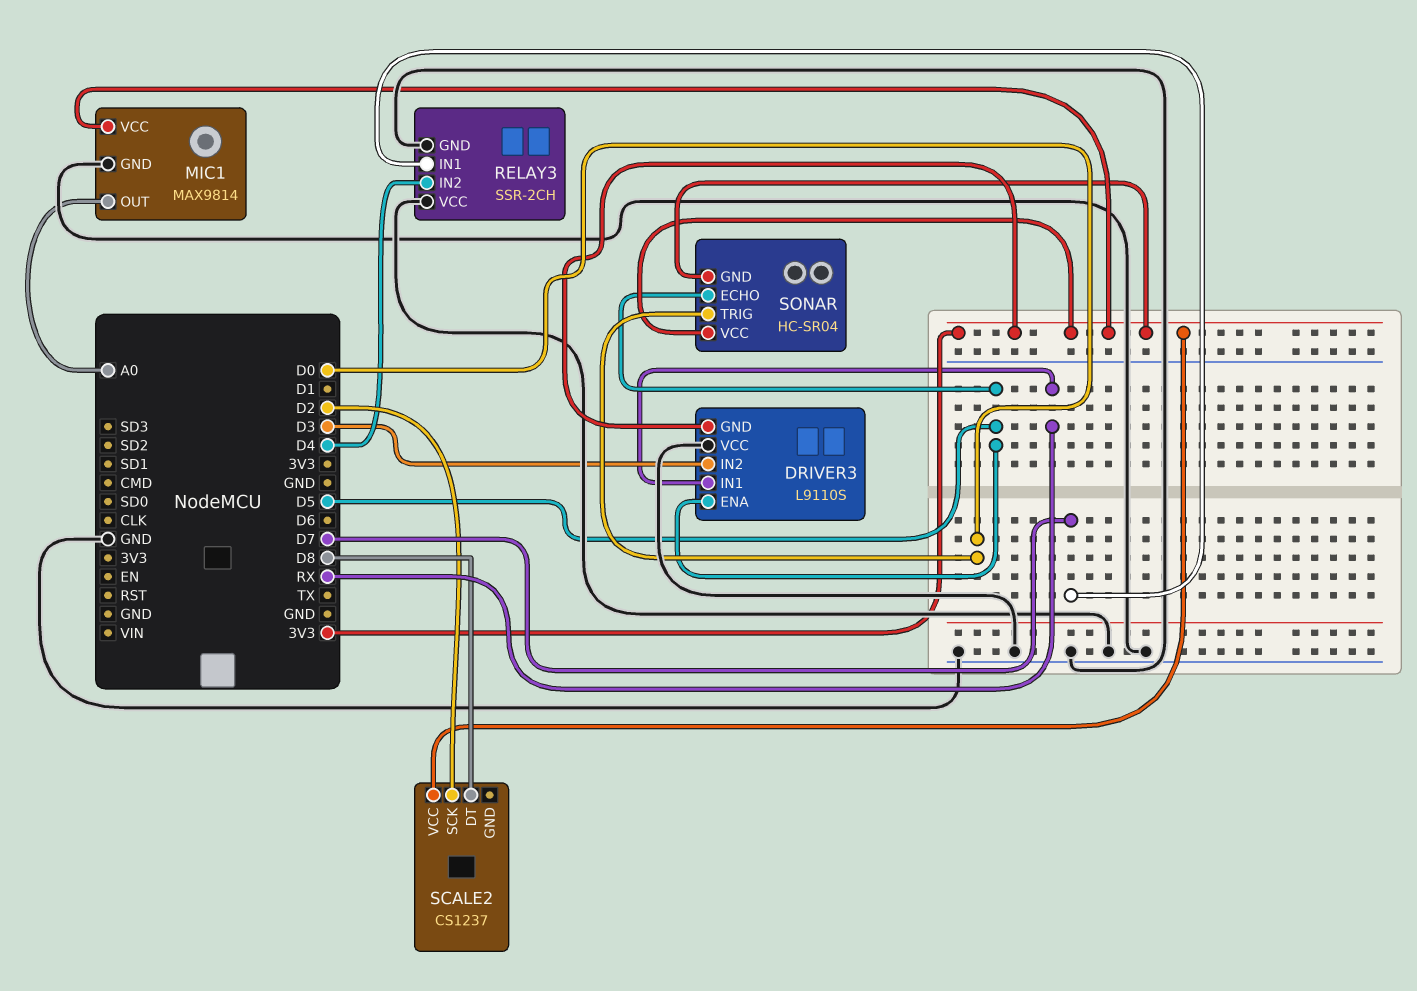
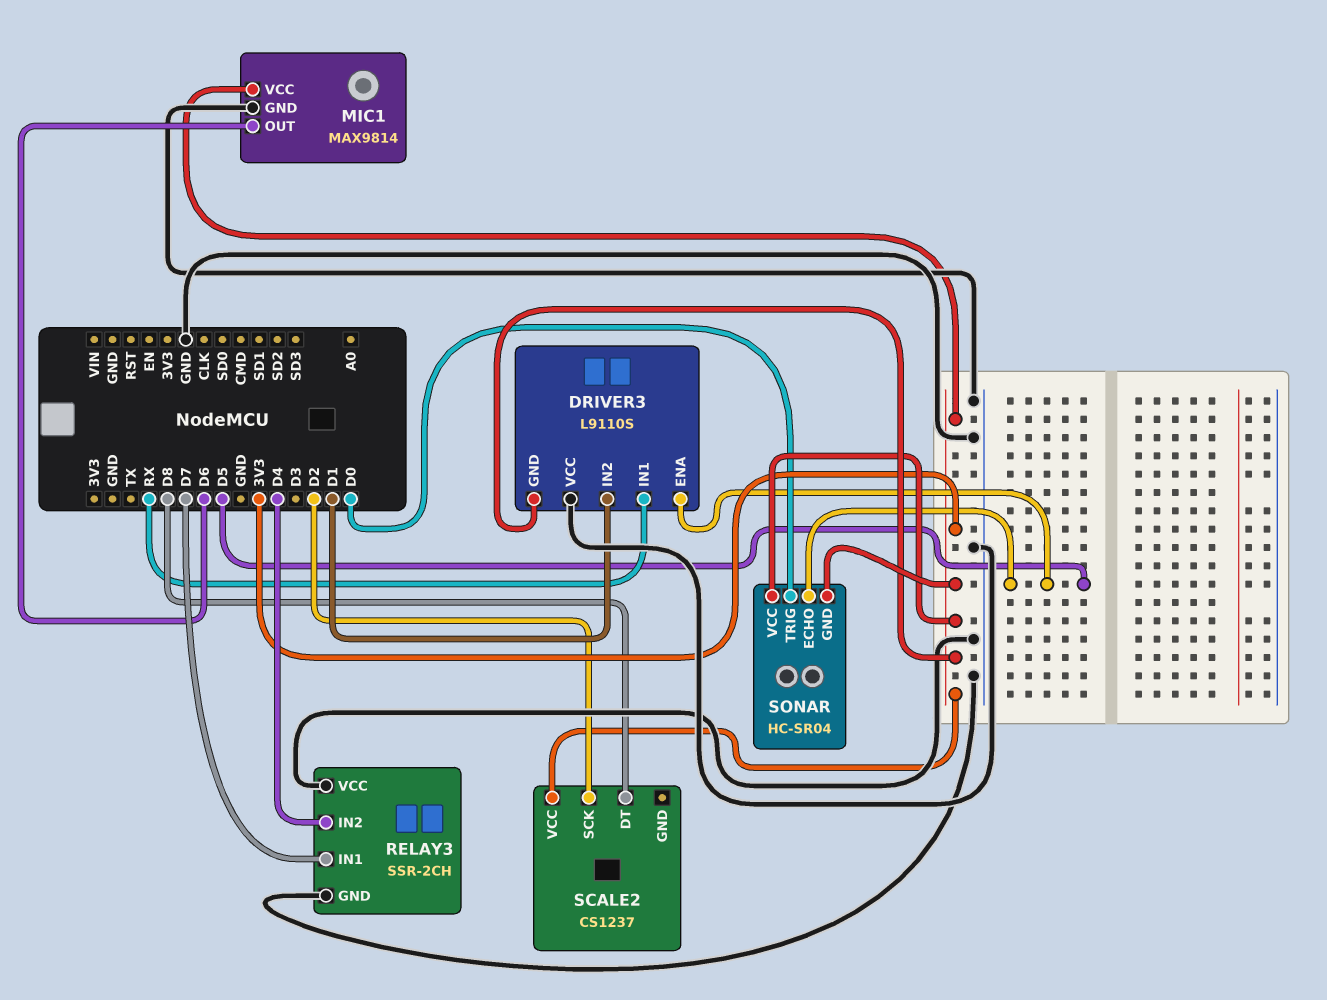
DRIVER3 pin IN2: D3 -> D1
MIC1 pin OUT: A0 -> D6

